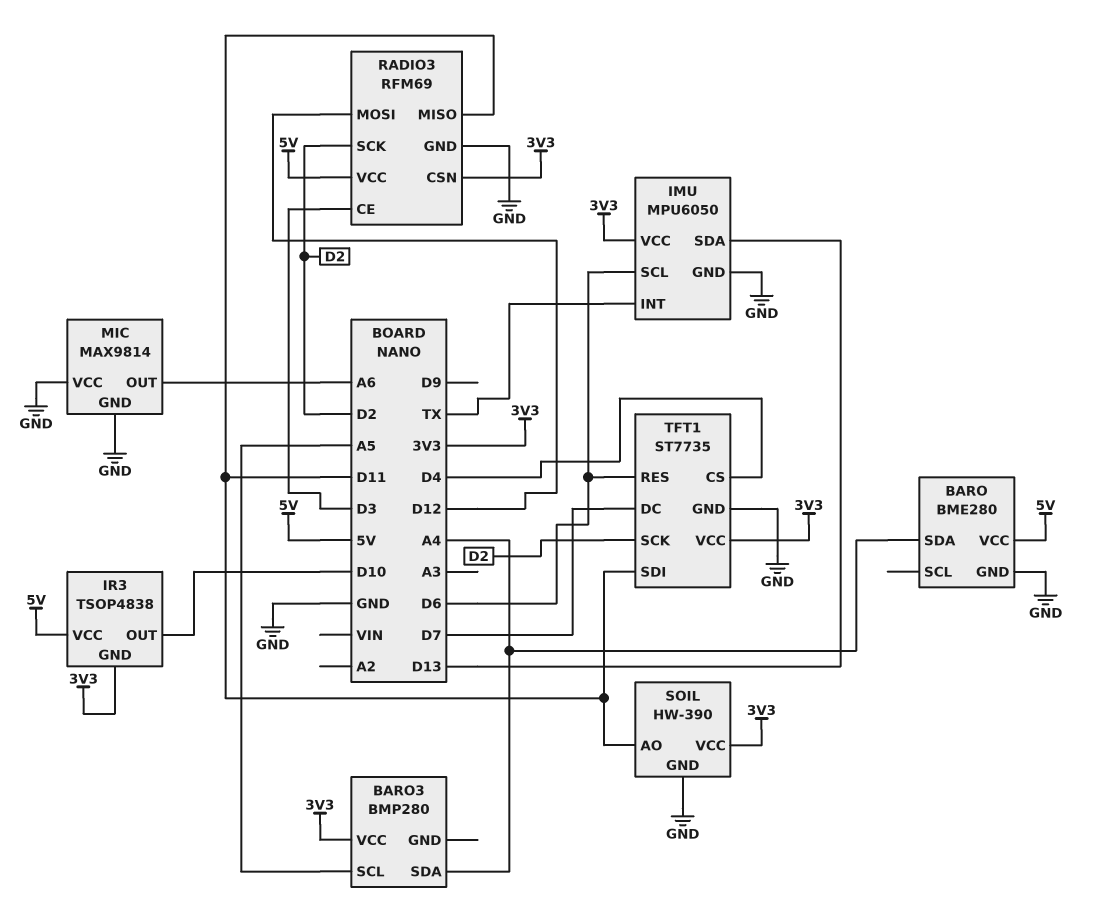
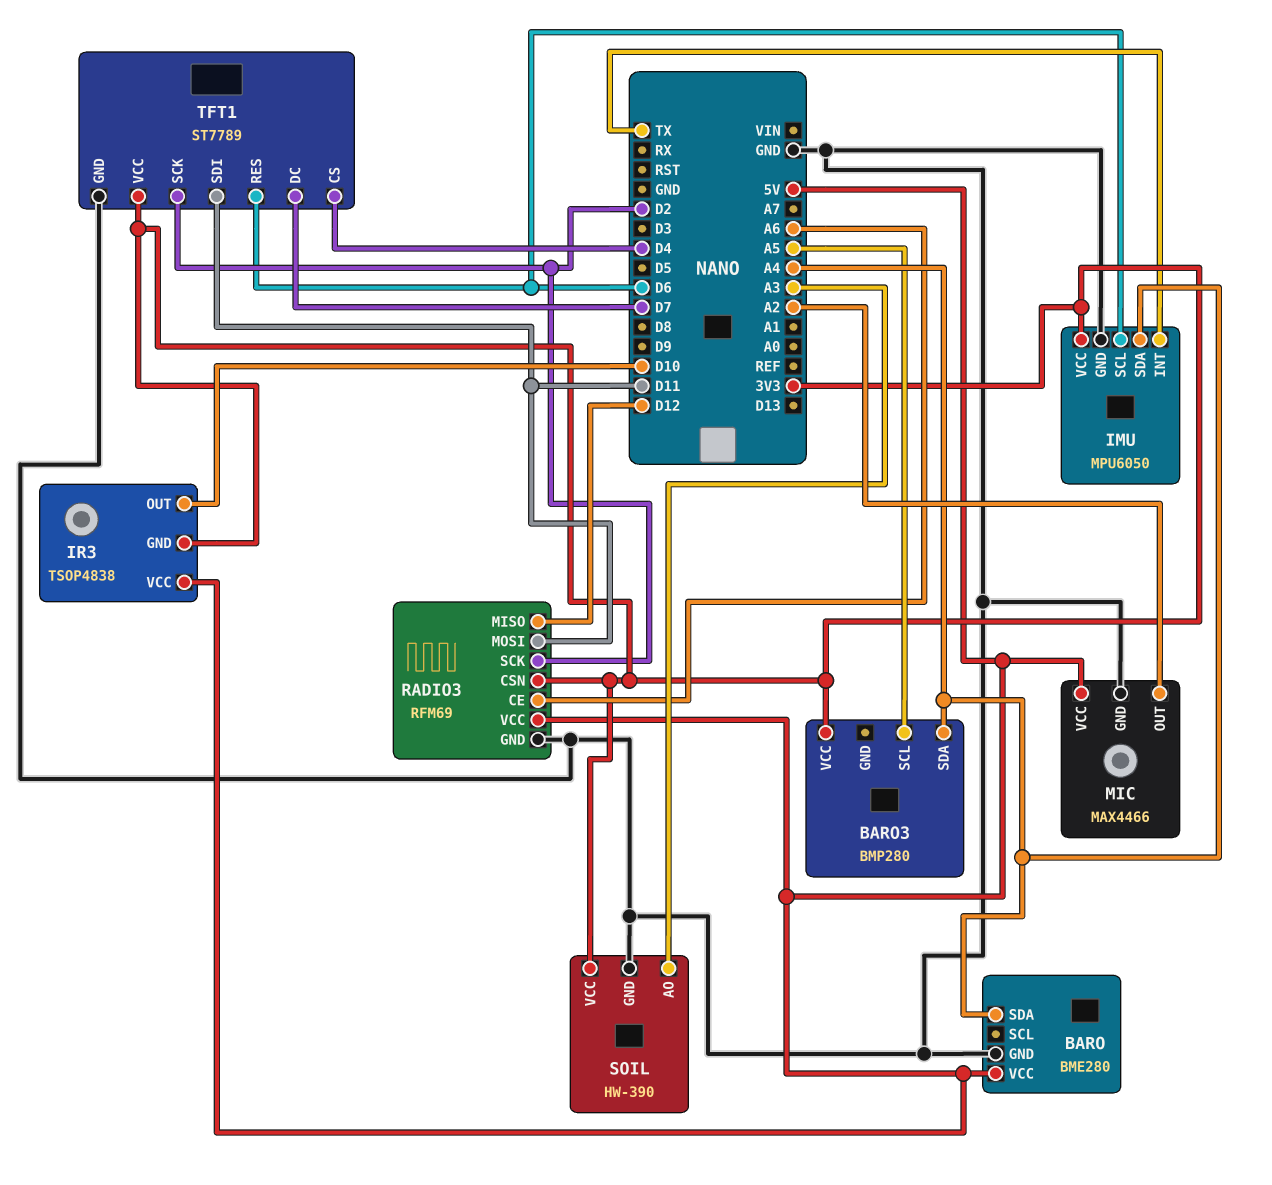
IMU pin SDA: D13 -> A4
MIC: MAX9814 -> MAX4466
MIC pin OUT: A6 -> A2
MIC pin VCC: GND -> 5V
RADIO3 pin CE: D3 -> A6
RADIO3 pin MISO: D11 -> D12
RADIO3 pin MOSI: D12 -> D11
SOIL pin AO: D11 -> A3
TFT1: ST7735 -> ST7789

